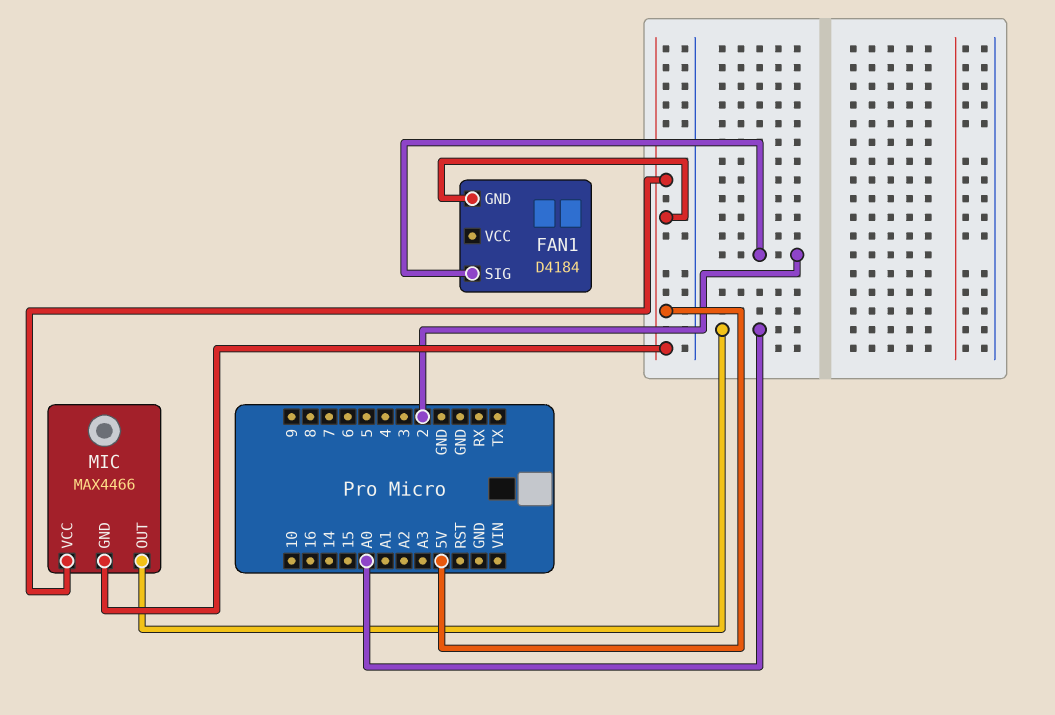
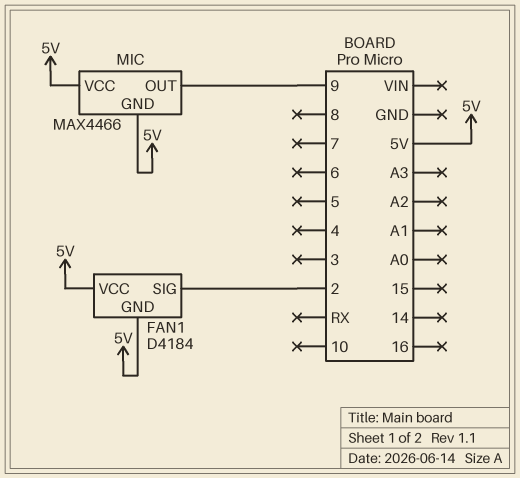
FAN1 pin VCC: none -> 5V
MIC pin OUT: A0 -> 9

